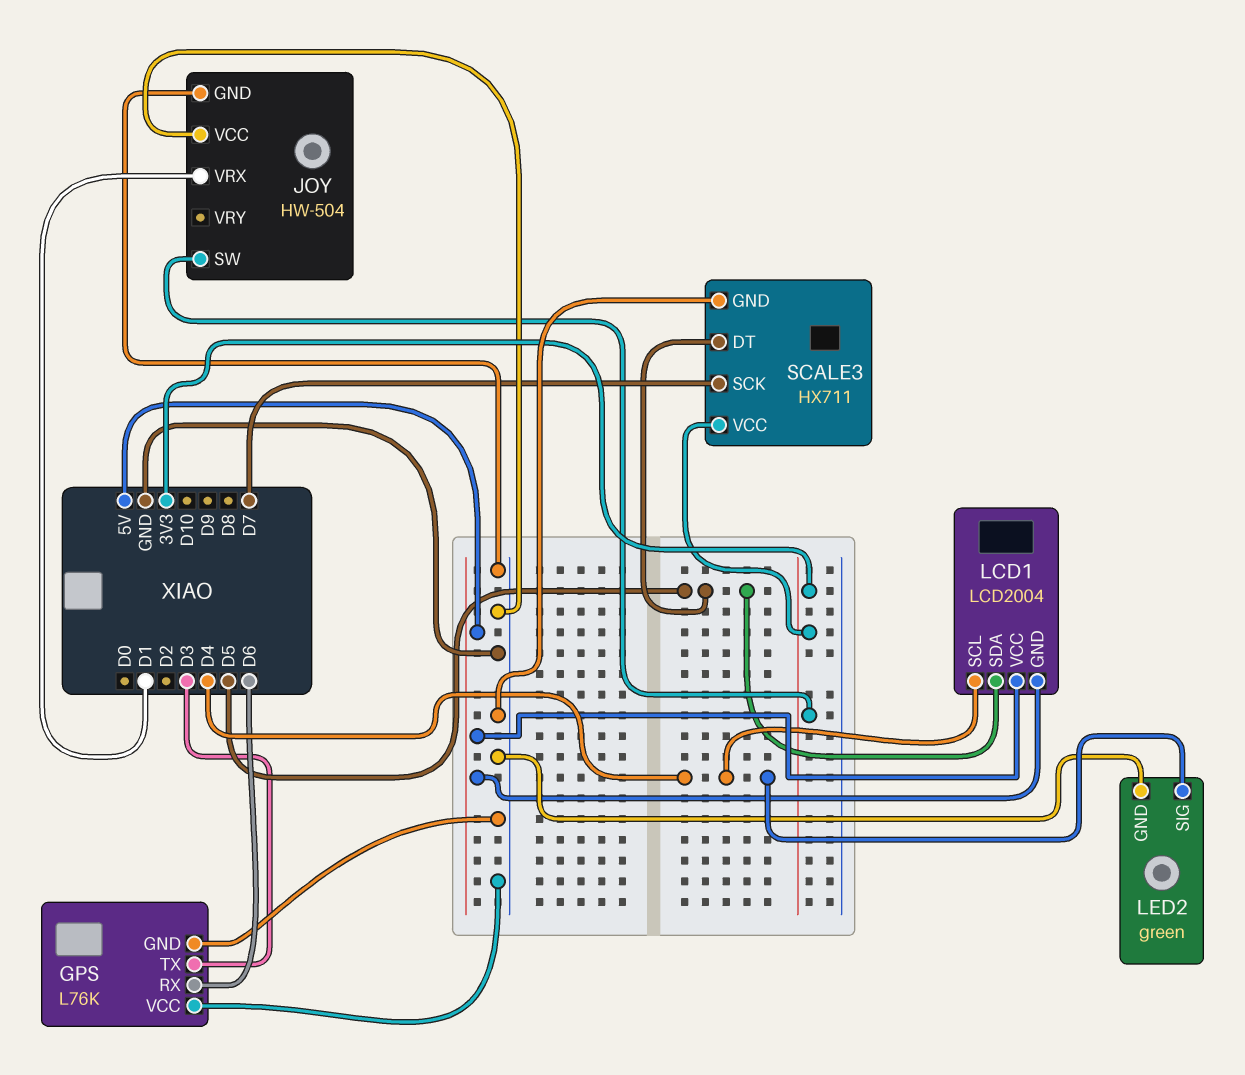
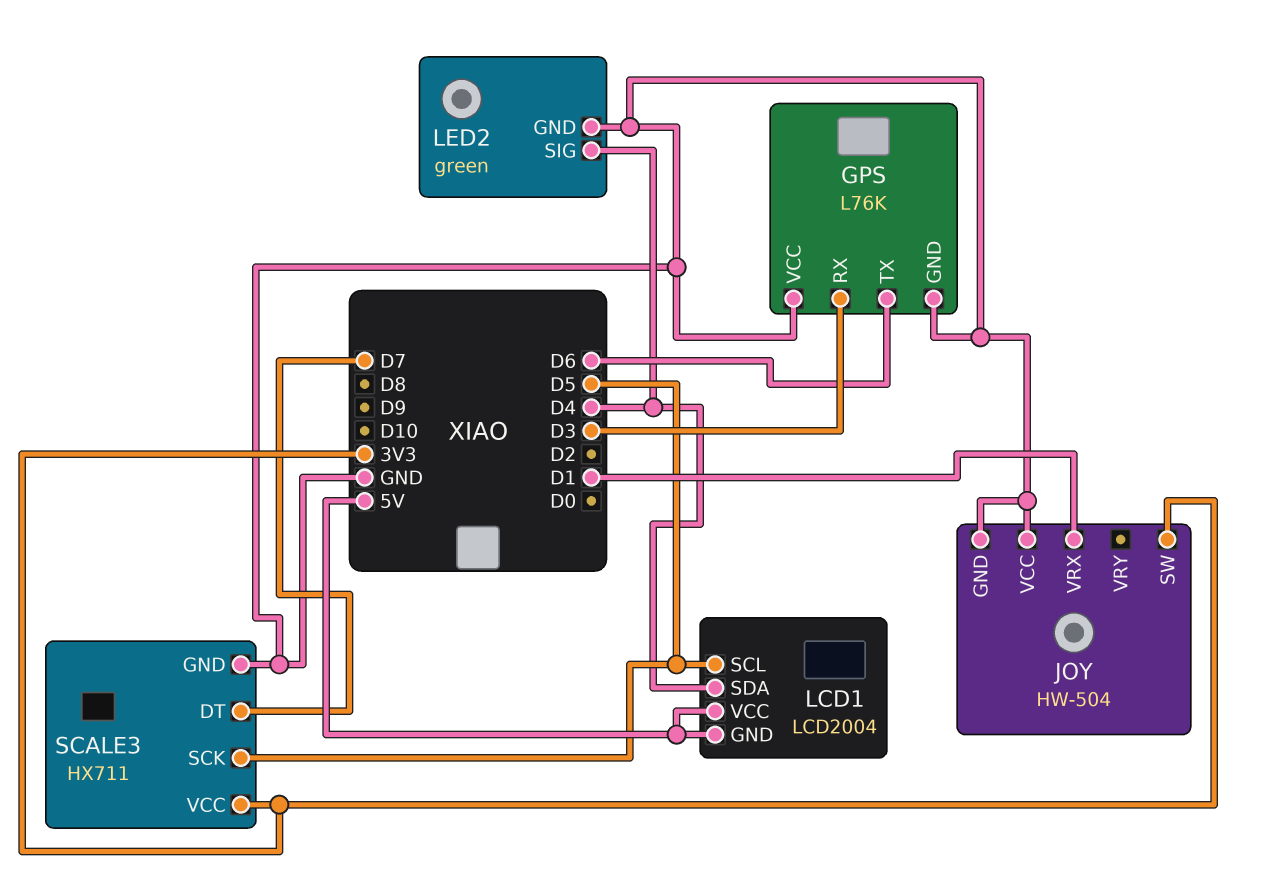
GPS pin RX: D6 -> D3
GPS pin TX: D3 -> D6
LCD1 pin SCL: D4 -> D5
LCD1 pin SDA: D5 -> D4
SCALE3 pin DT: D5 -> D7
SCALE3 pin SCK: D7 -> D5

